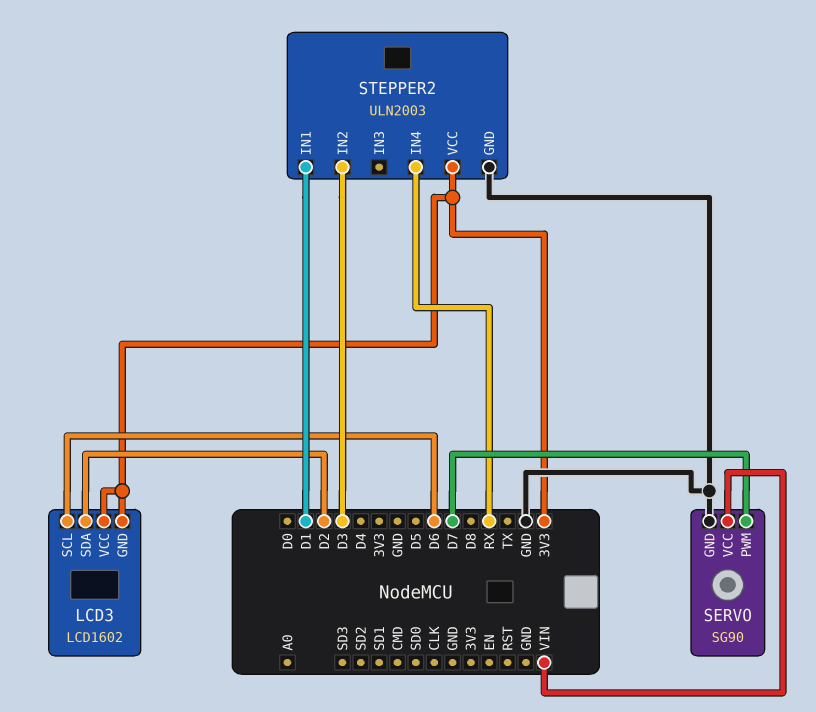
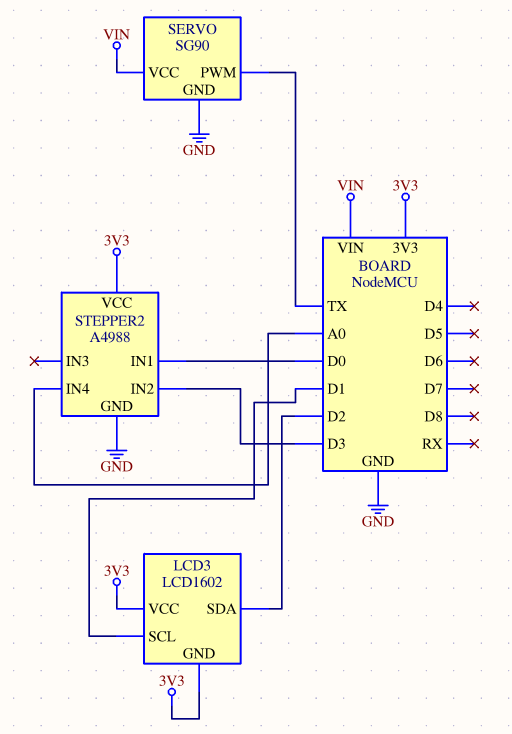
LCD3 pin SCL: D6 -> D1
SERVO pin PWM: D7 -> TX
STEPPER2: ULN2003 -> A4988
STEPPER2 pin IN1: D1 -> D0
STEPPER2 pin IN4: RX -> A0

